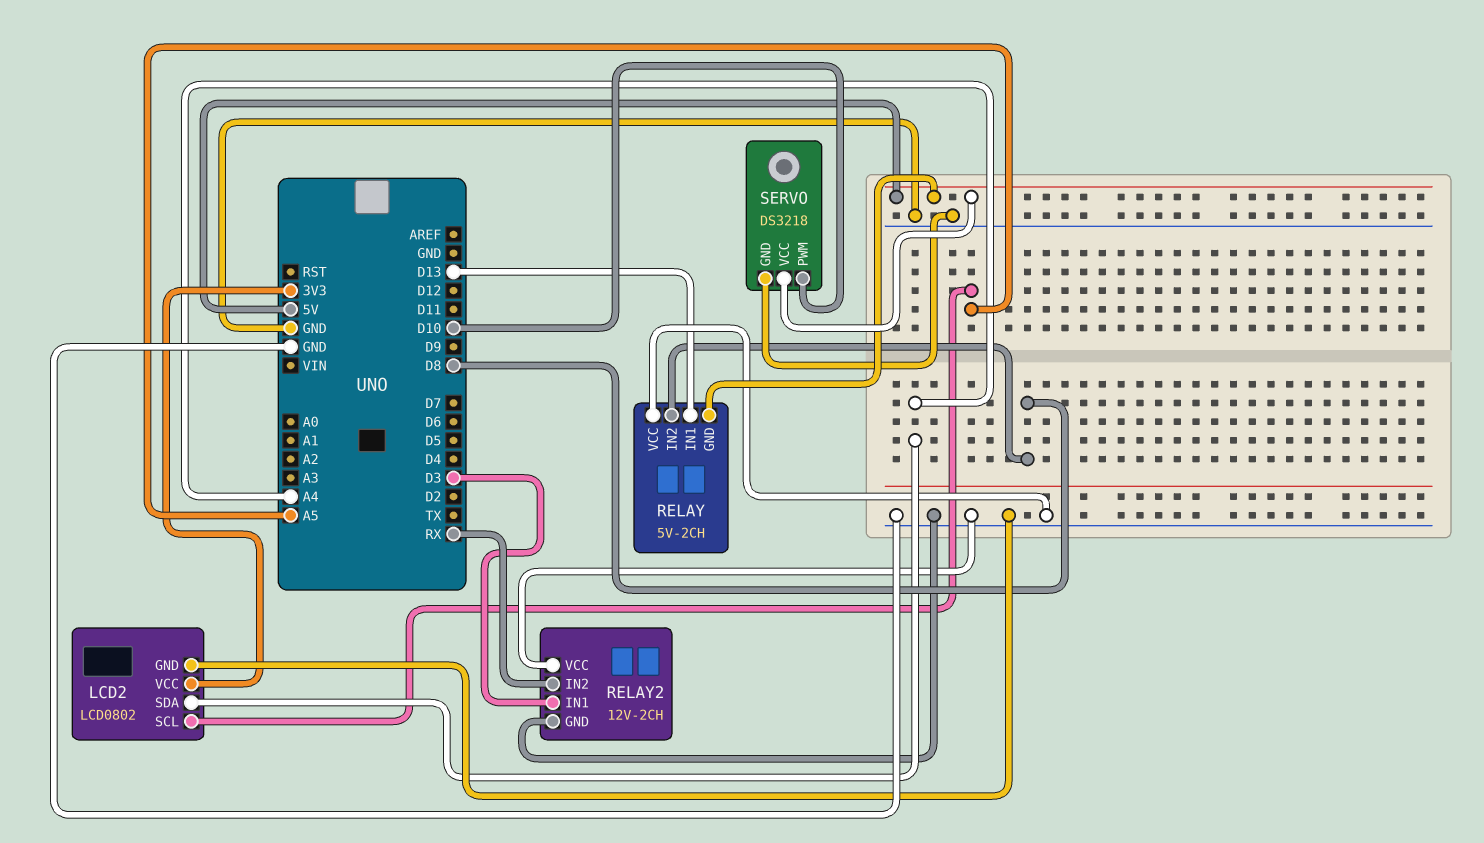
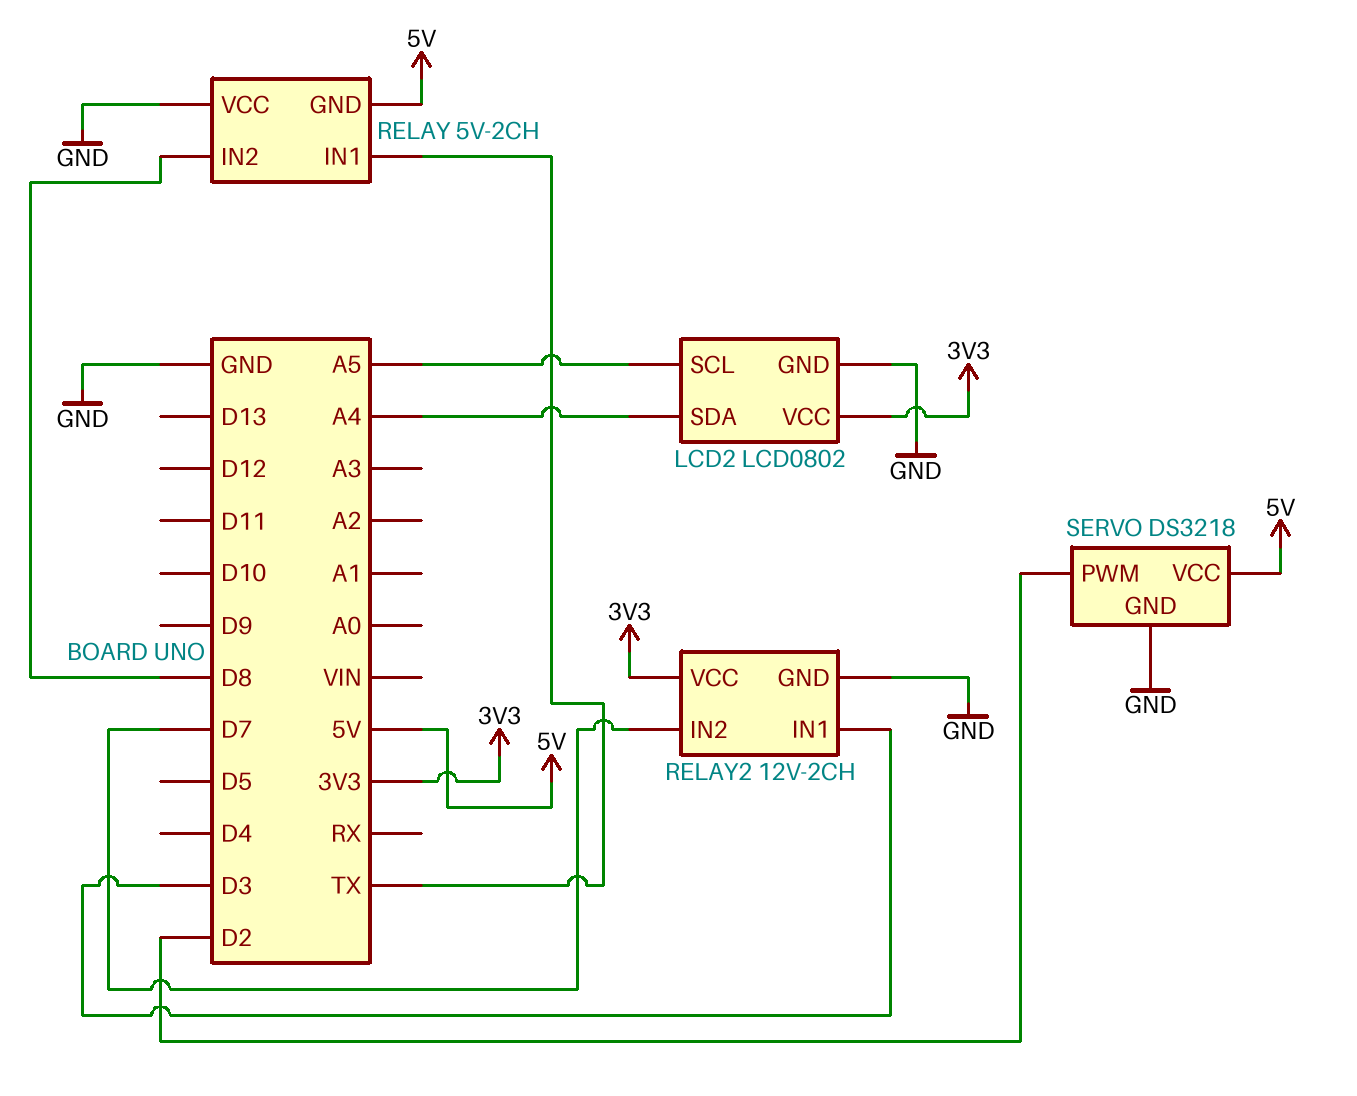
RELAY pin IN1: D13 -> TX
RELAY2 pin IN2: RX -> D7
RELAY2 pin VCC: GND -> 3V3
SERVO pin PWM: D10 -> D2

